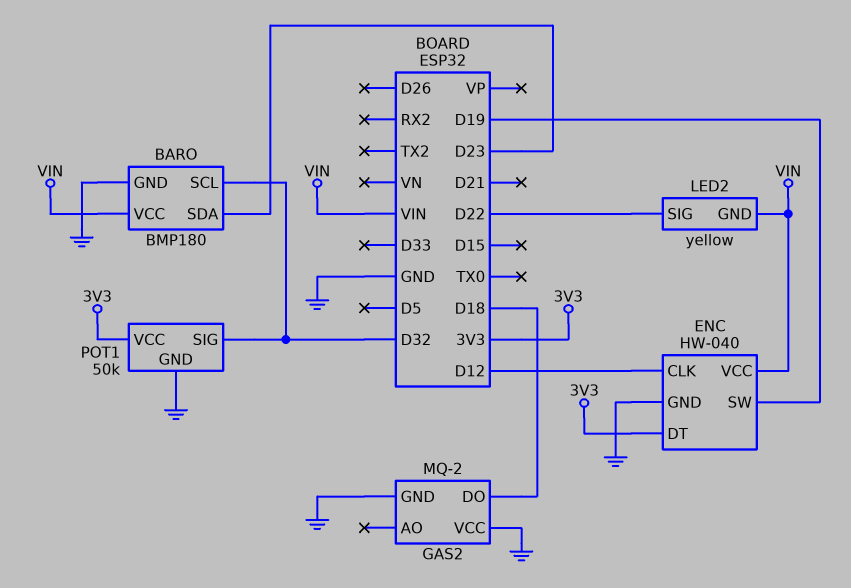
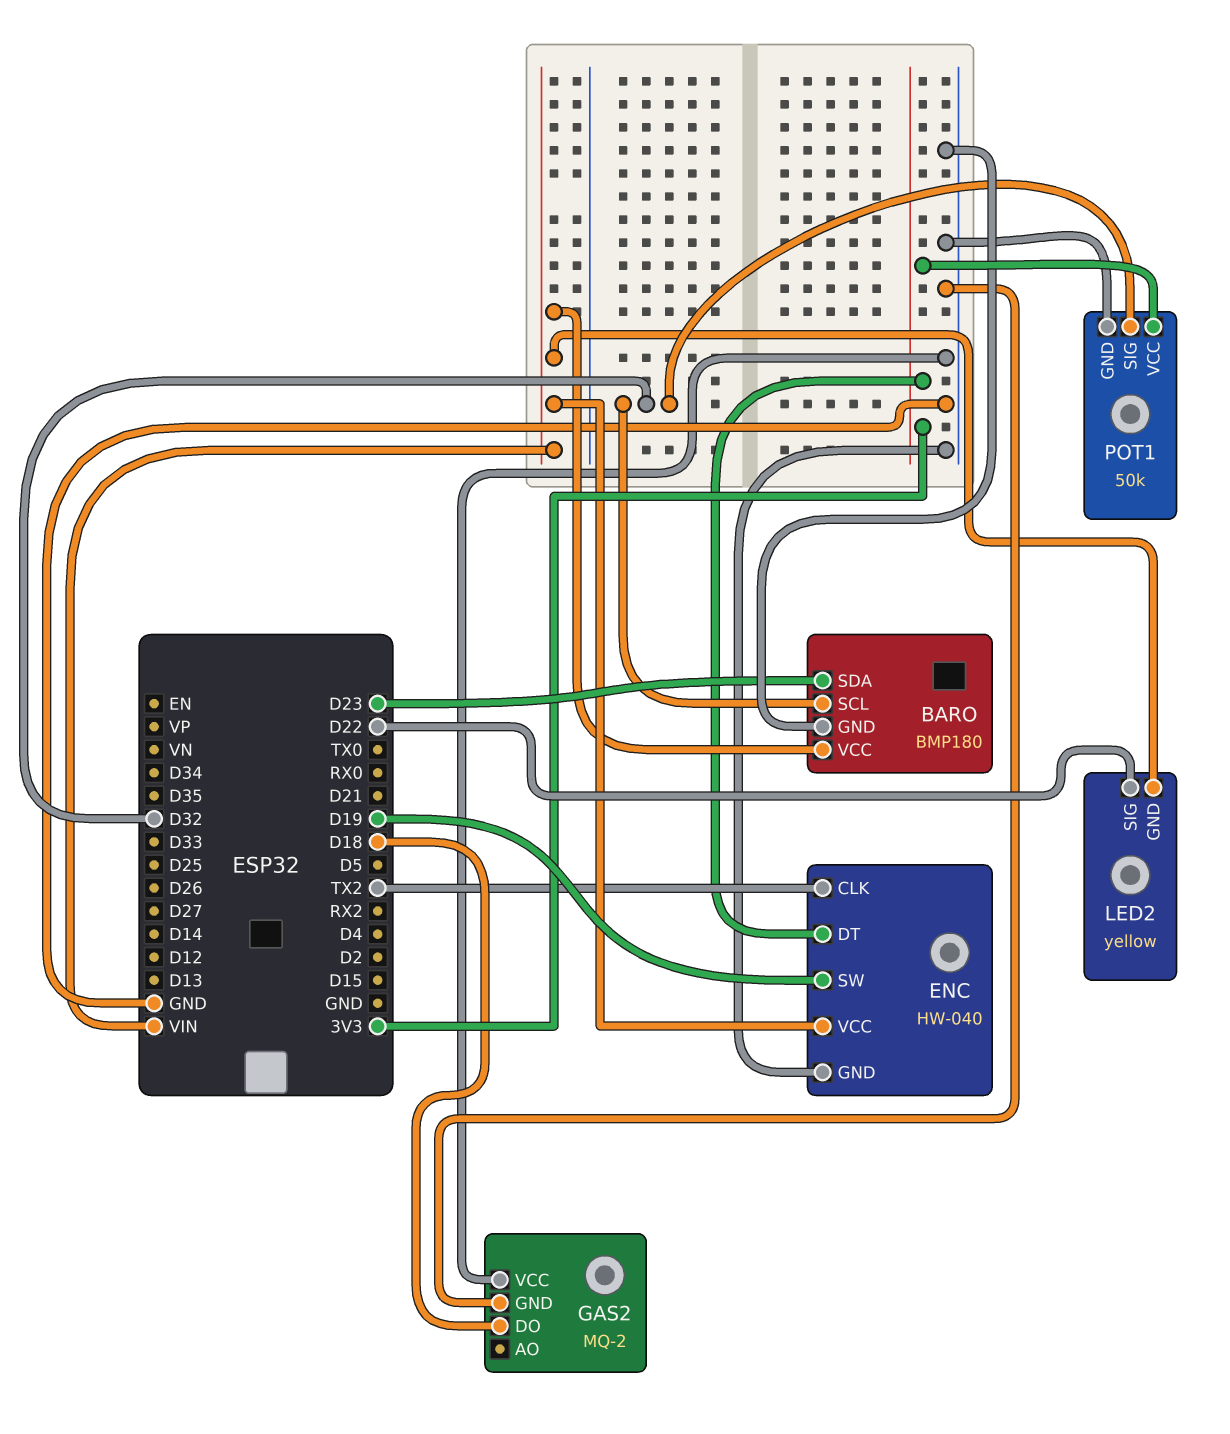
ENC pin CLK: D12 -> TX2

